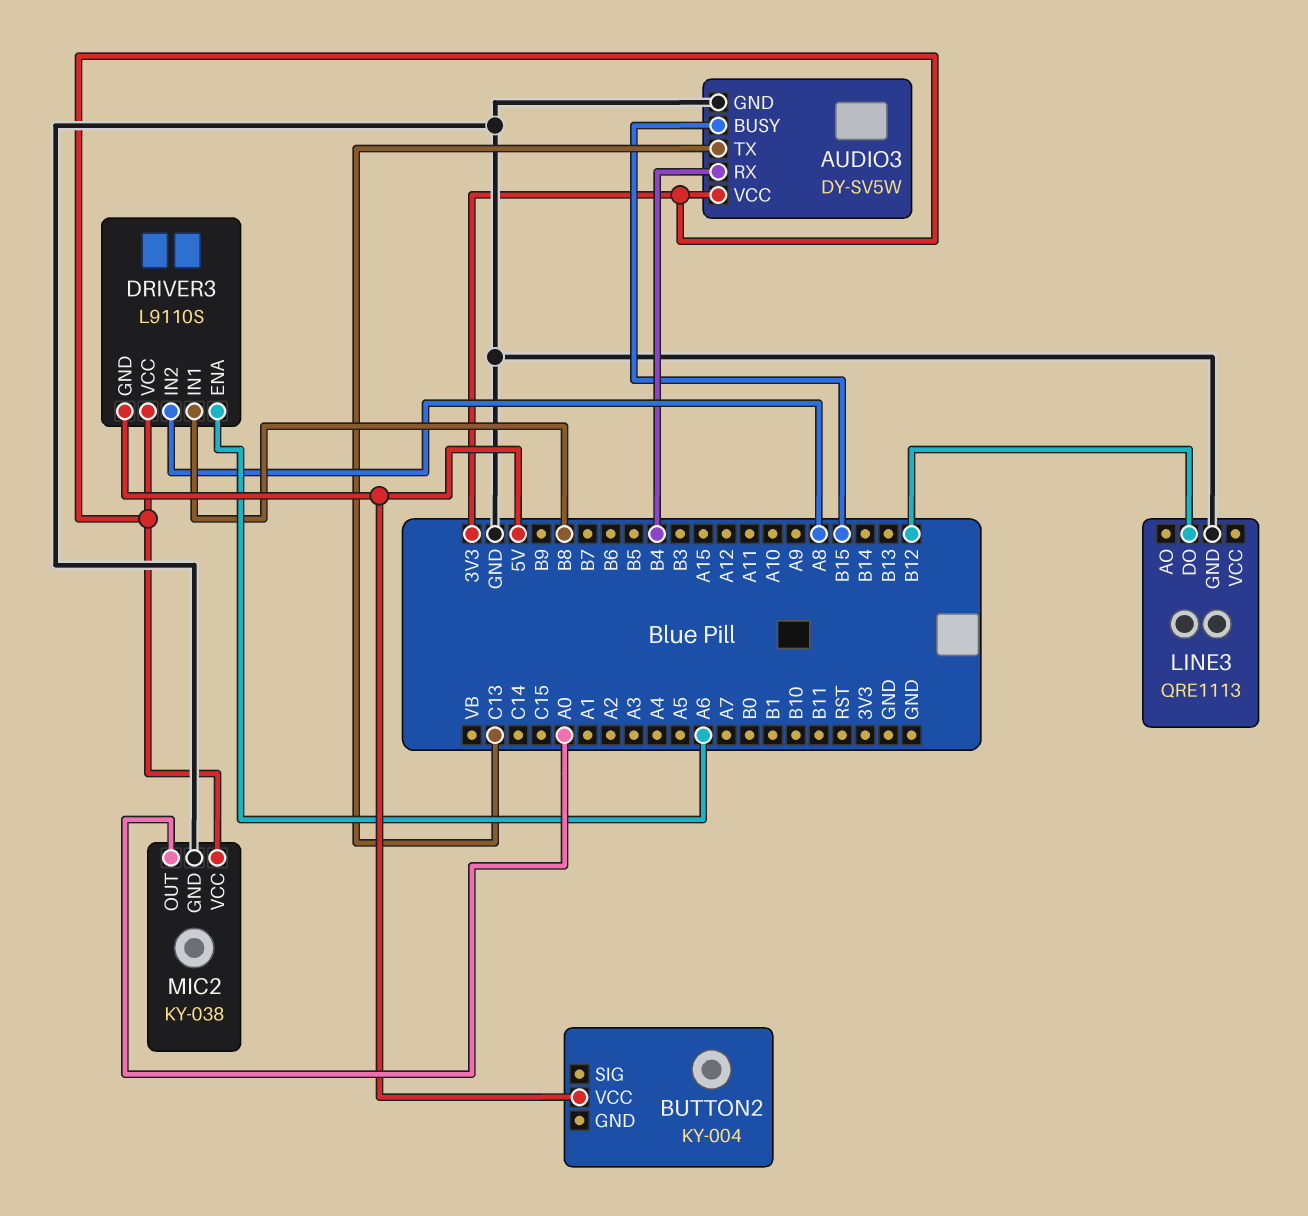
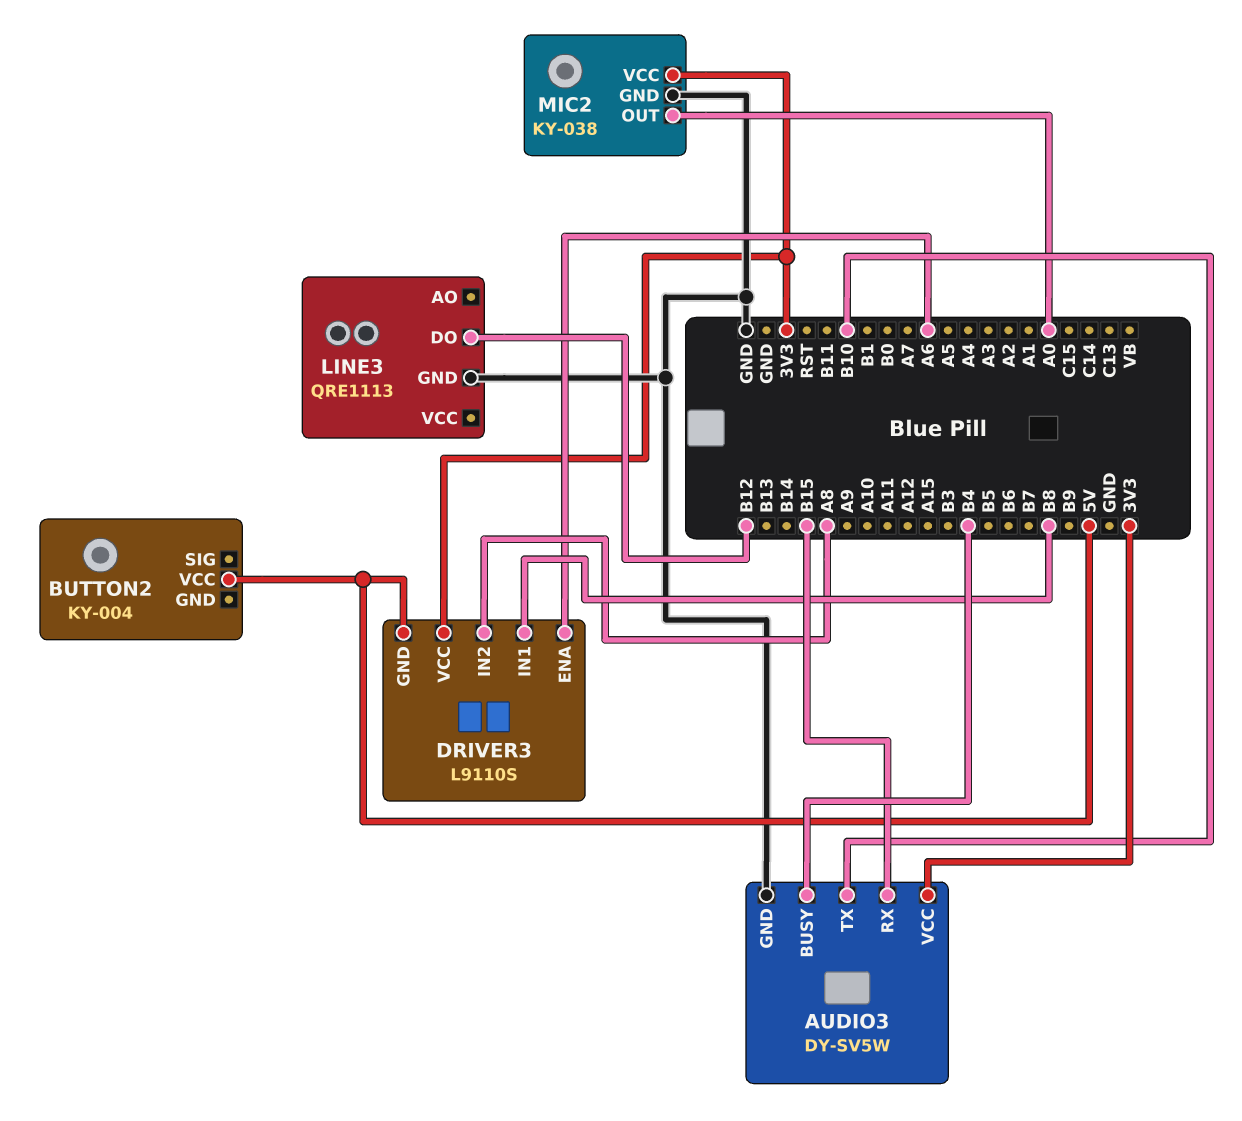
AUDIO3 pin BUSY: B15 -> B4
AUDIO3 pin RX: B4 -> B15
AUDIO3 pin TX: C13 -> B10

